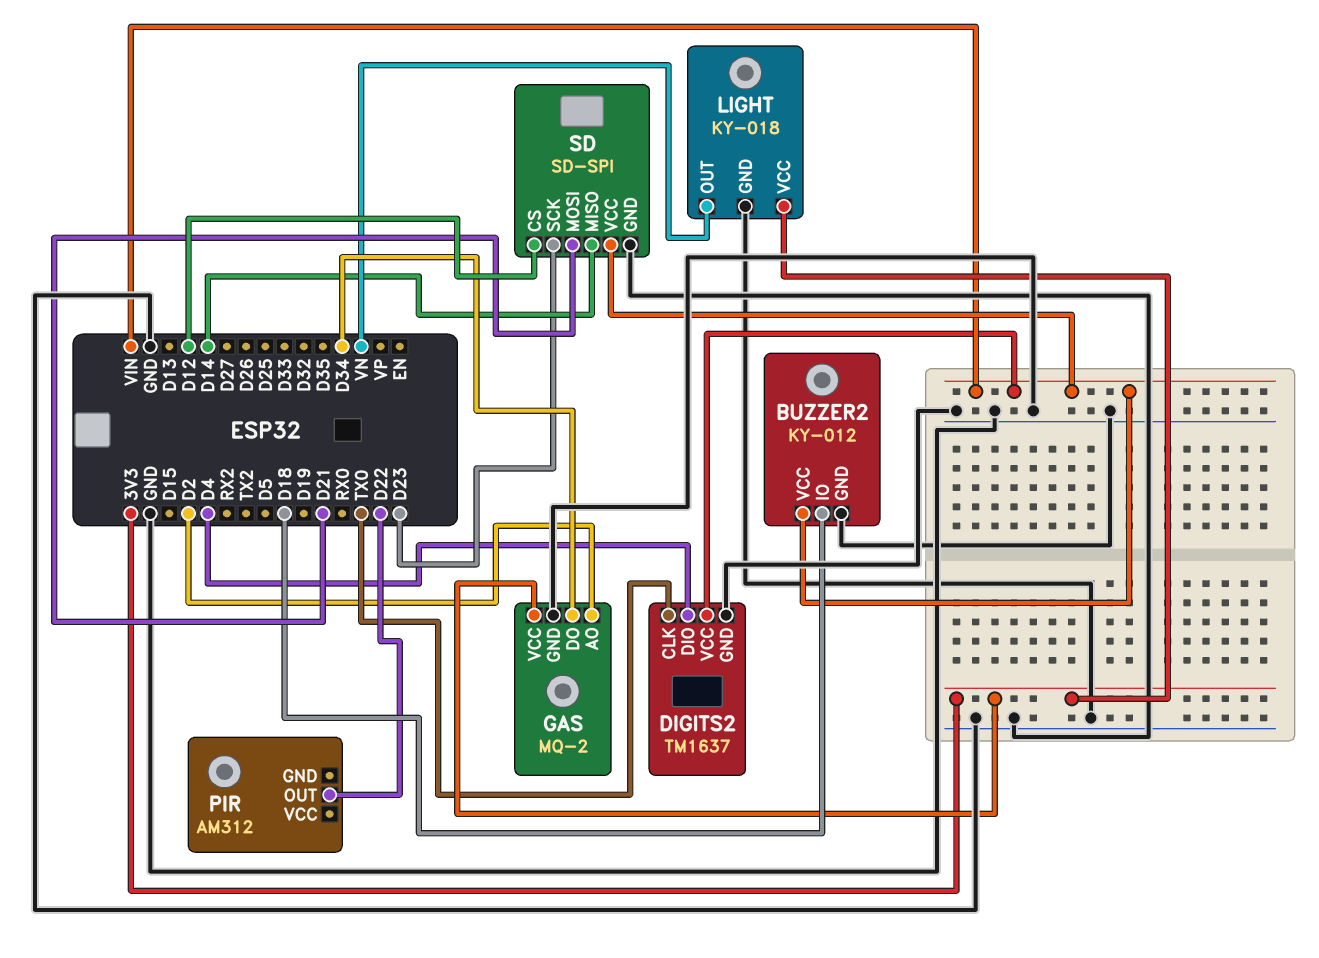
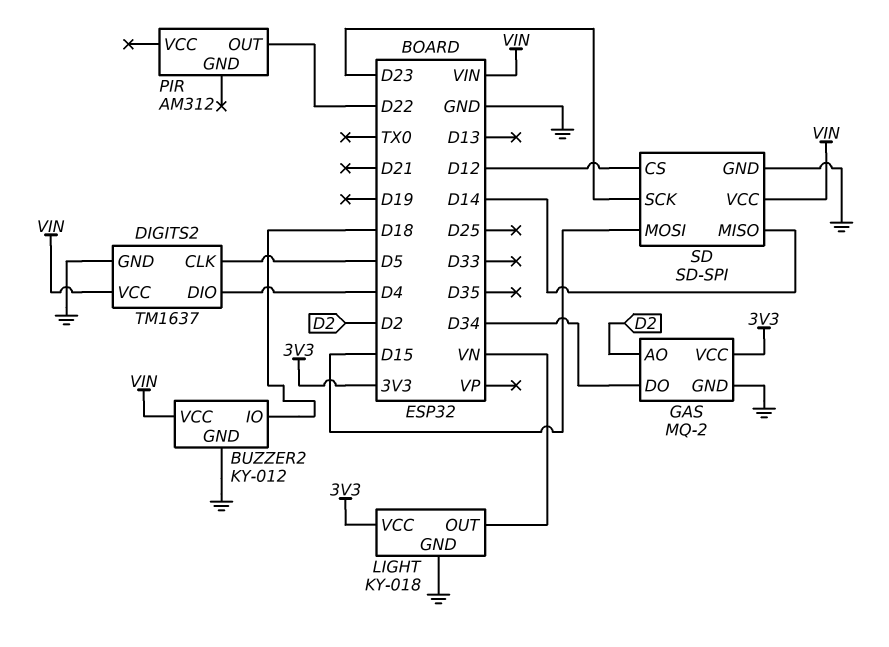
DIGITS2 pin CLK: TX0 -> D5
SD pin MOSI: D21 -> D15

